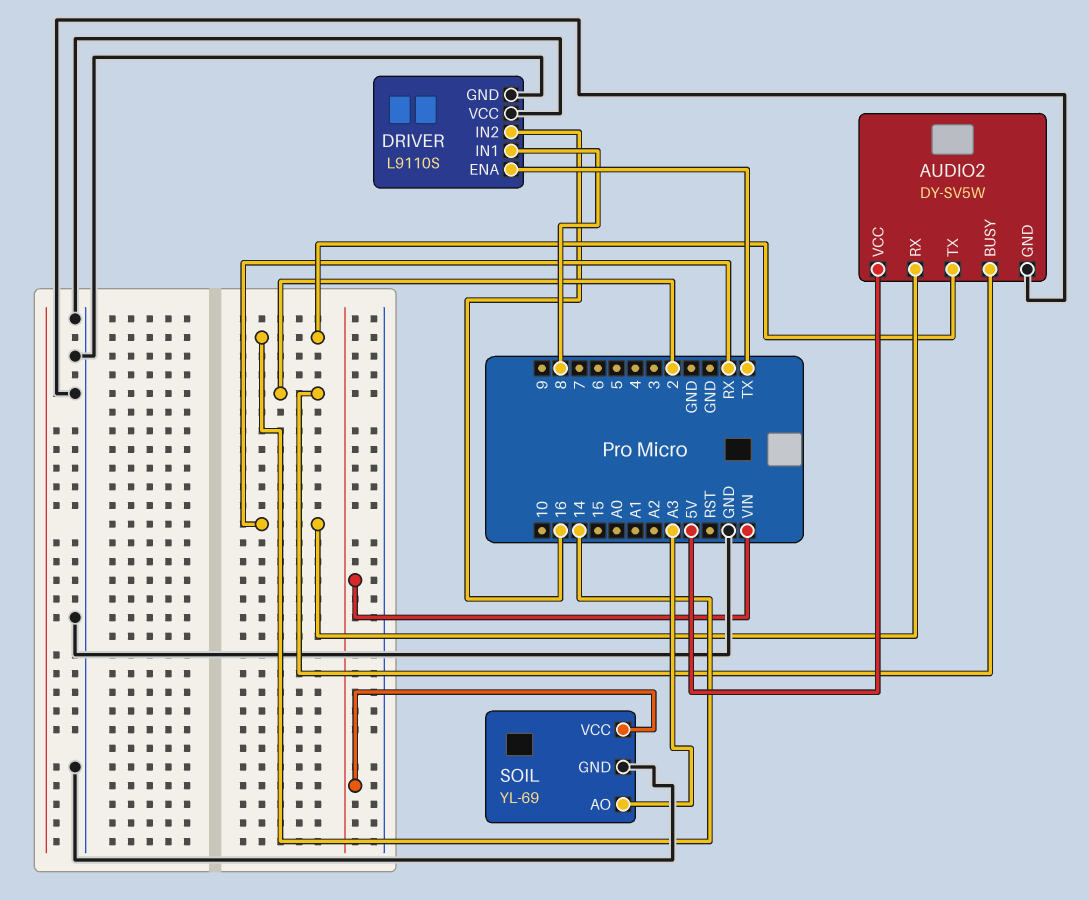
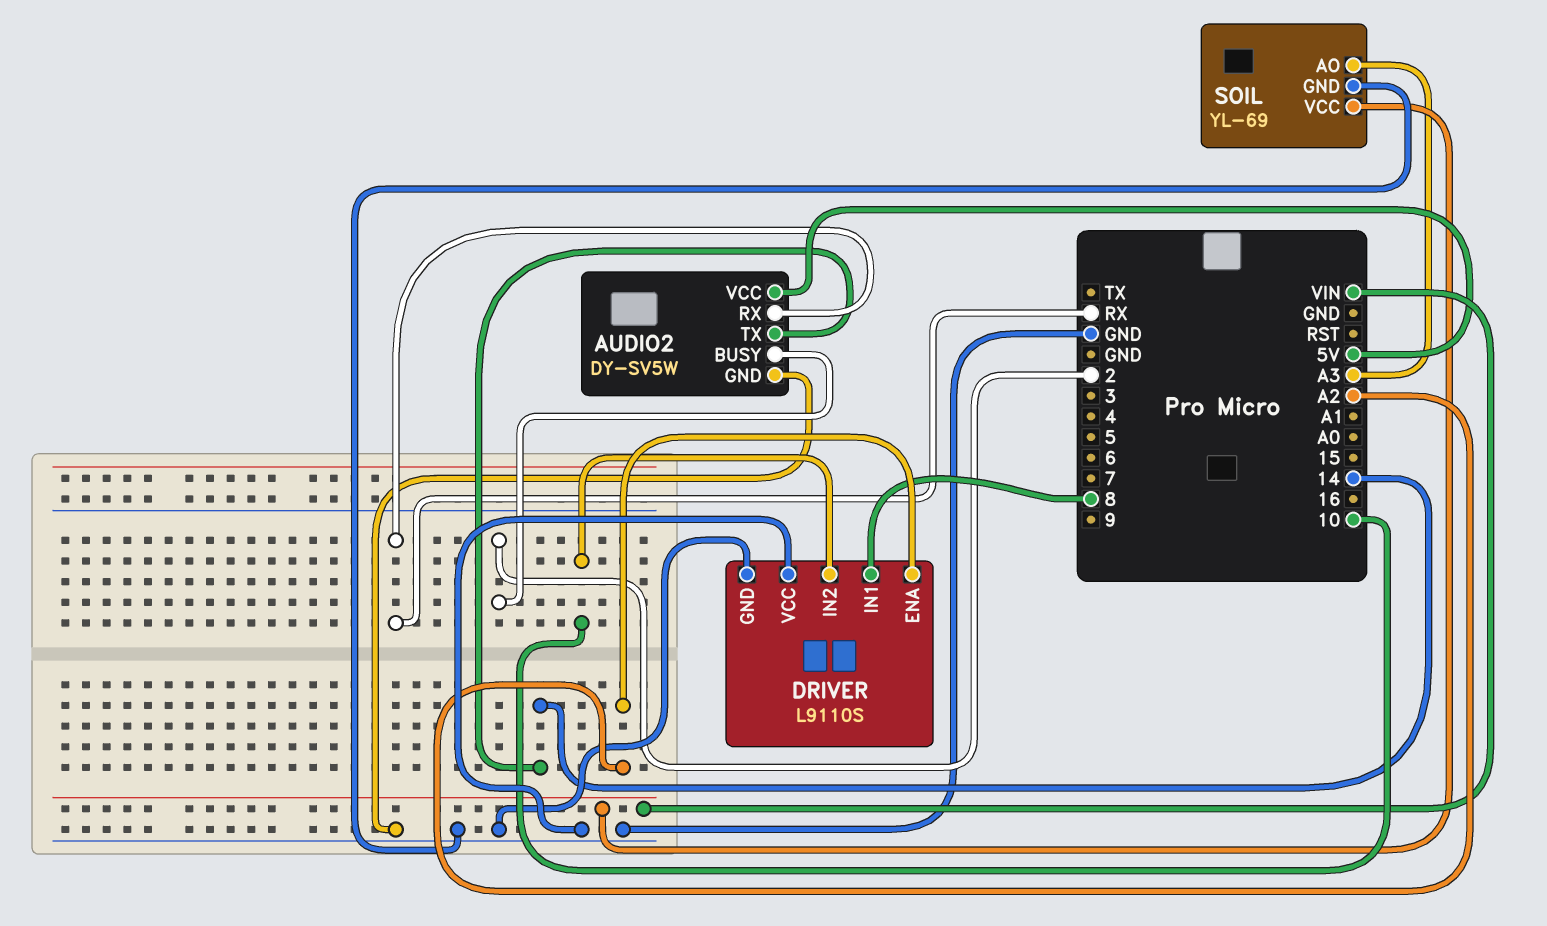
DRIVER pin ENA: TX -> A2
DRIVER pin IN2: 16 -> 10

